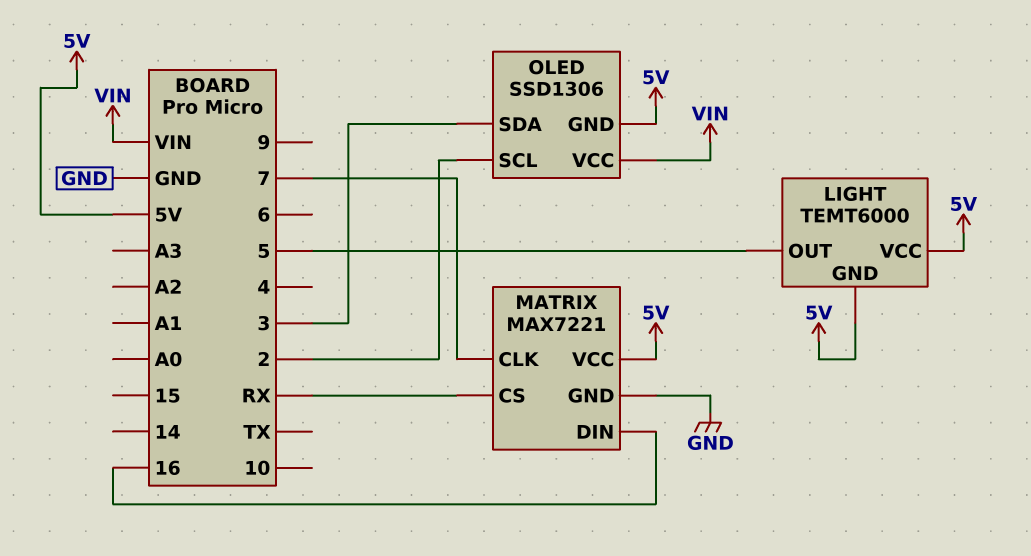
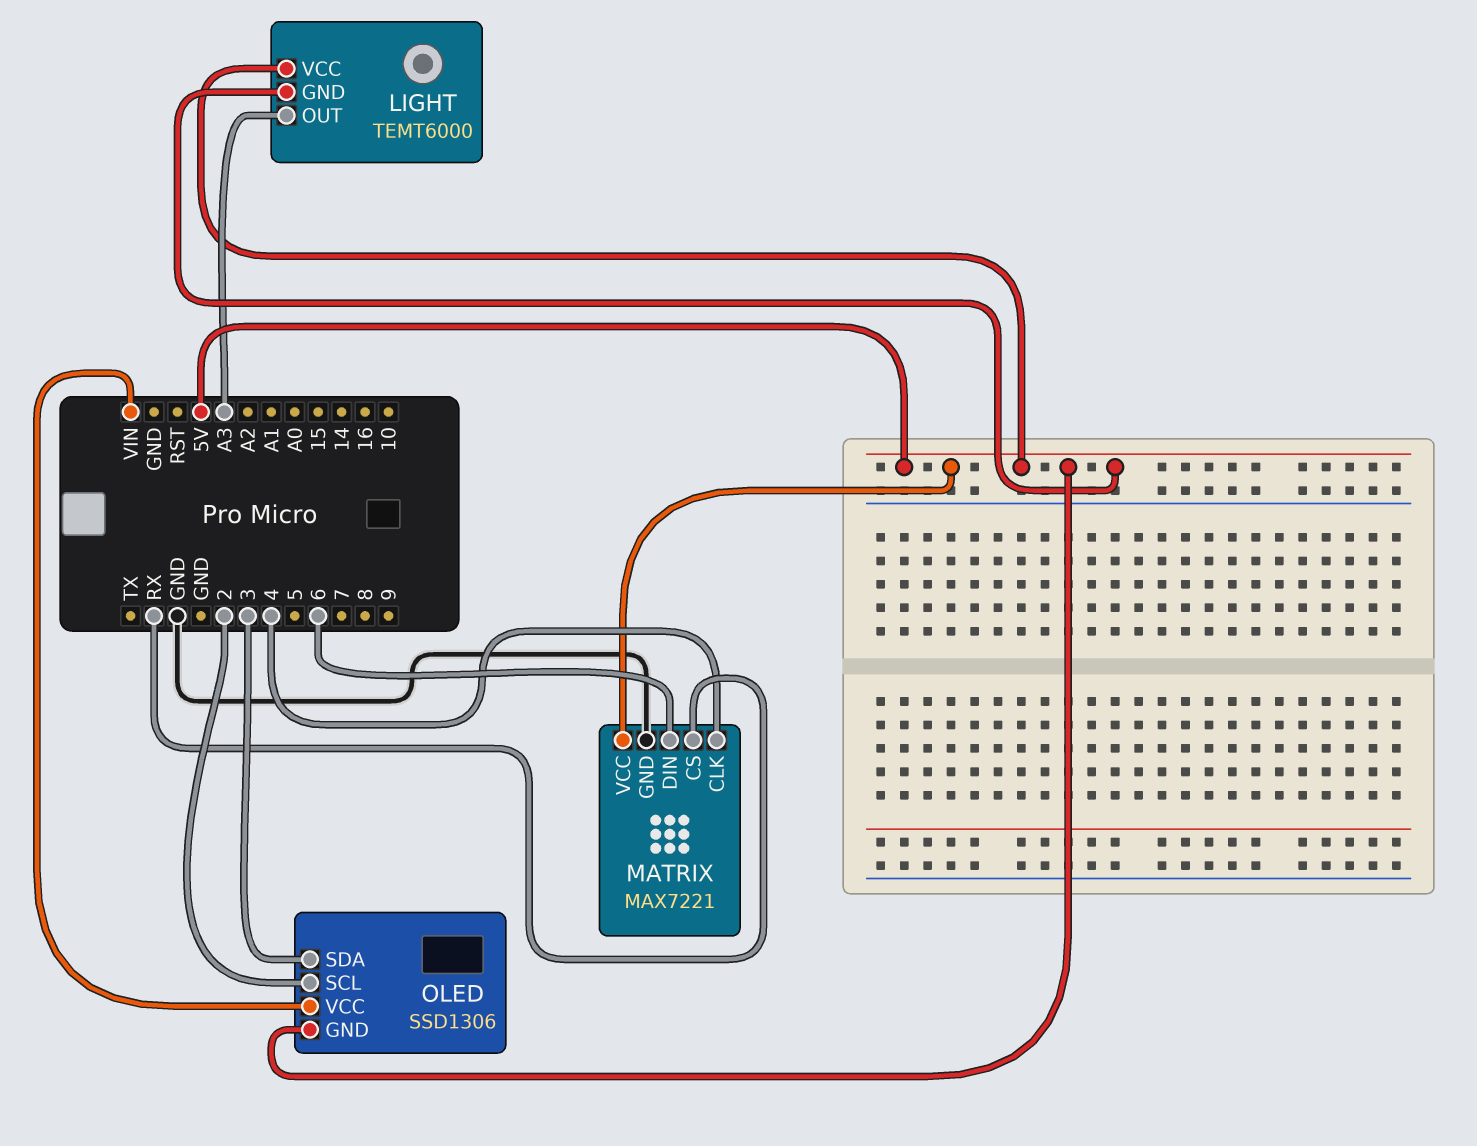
LIGHT pin OUT: 5 -> A3
MATRIX pin CLK: 7 -> 4
MATRIX pin DIN: 16 -> 6

